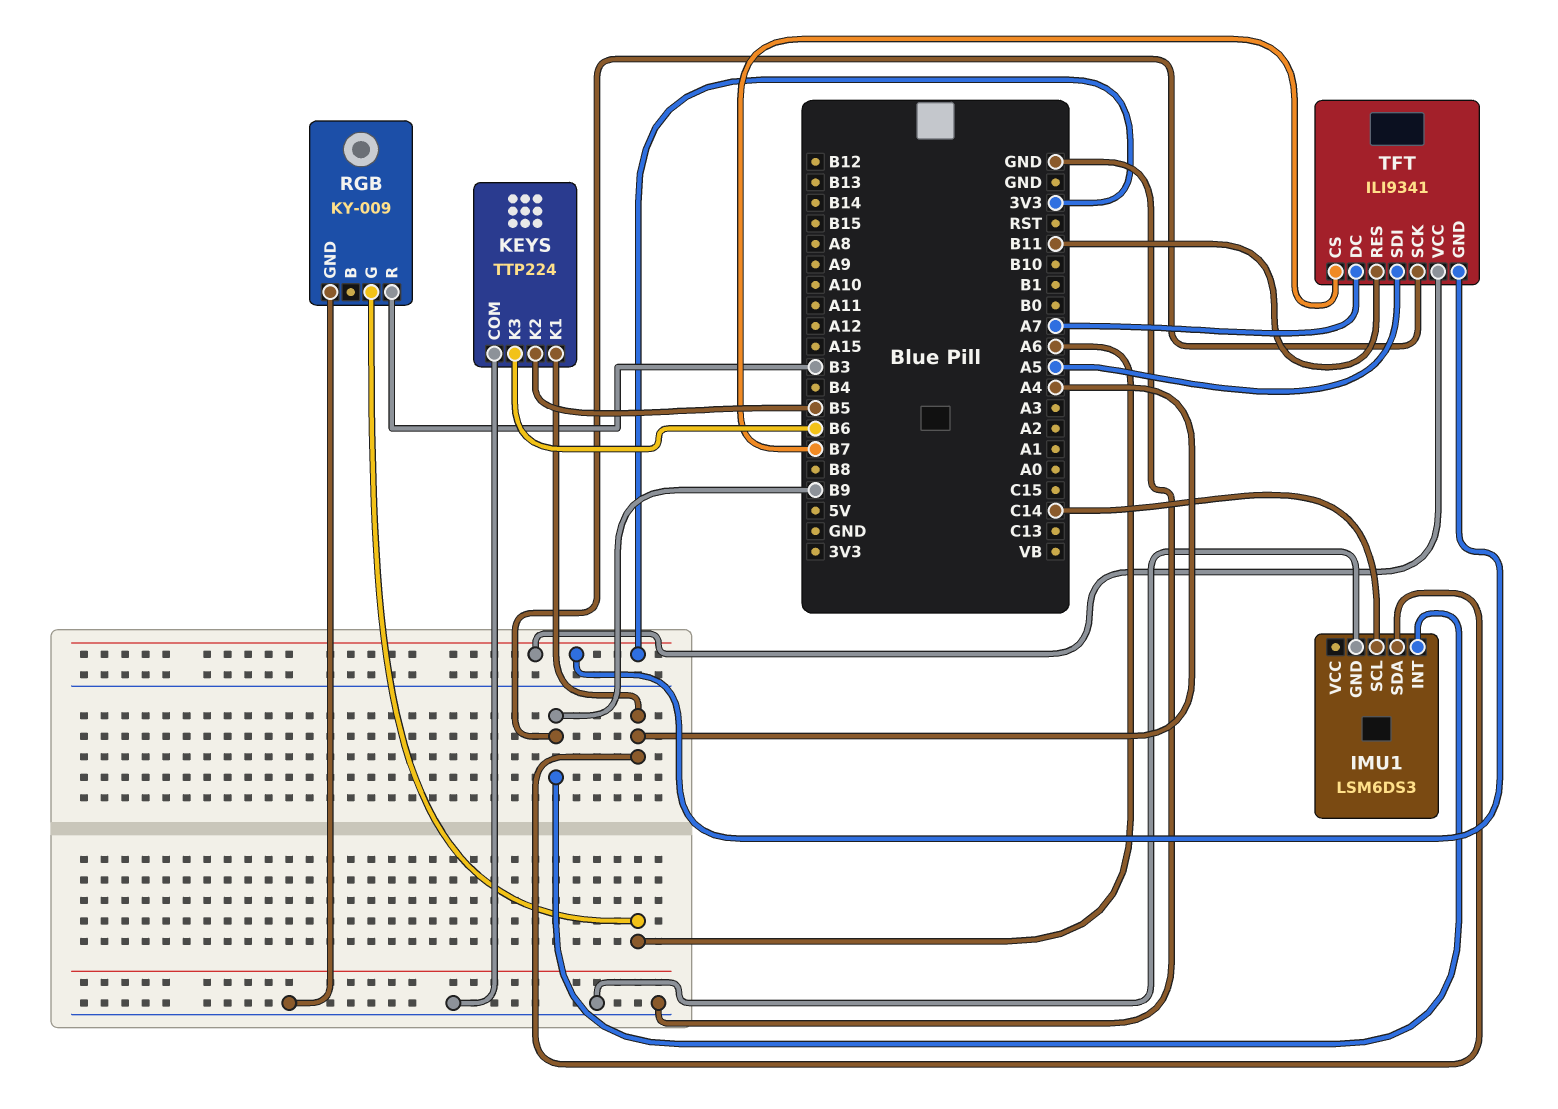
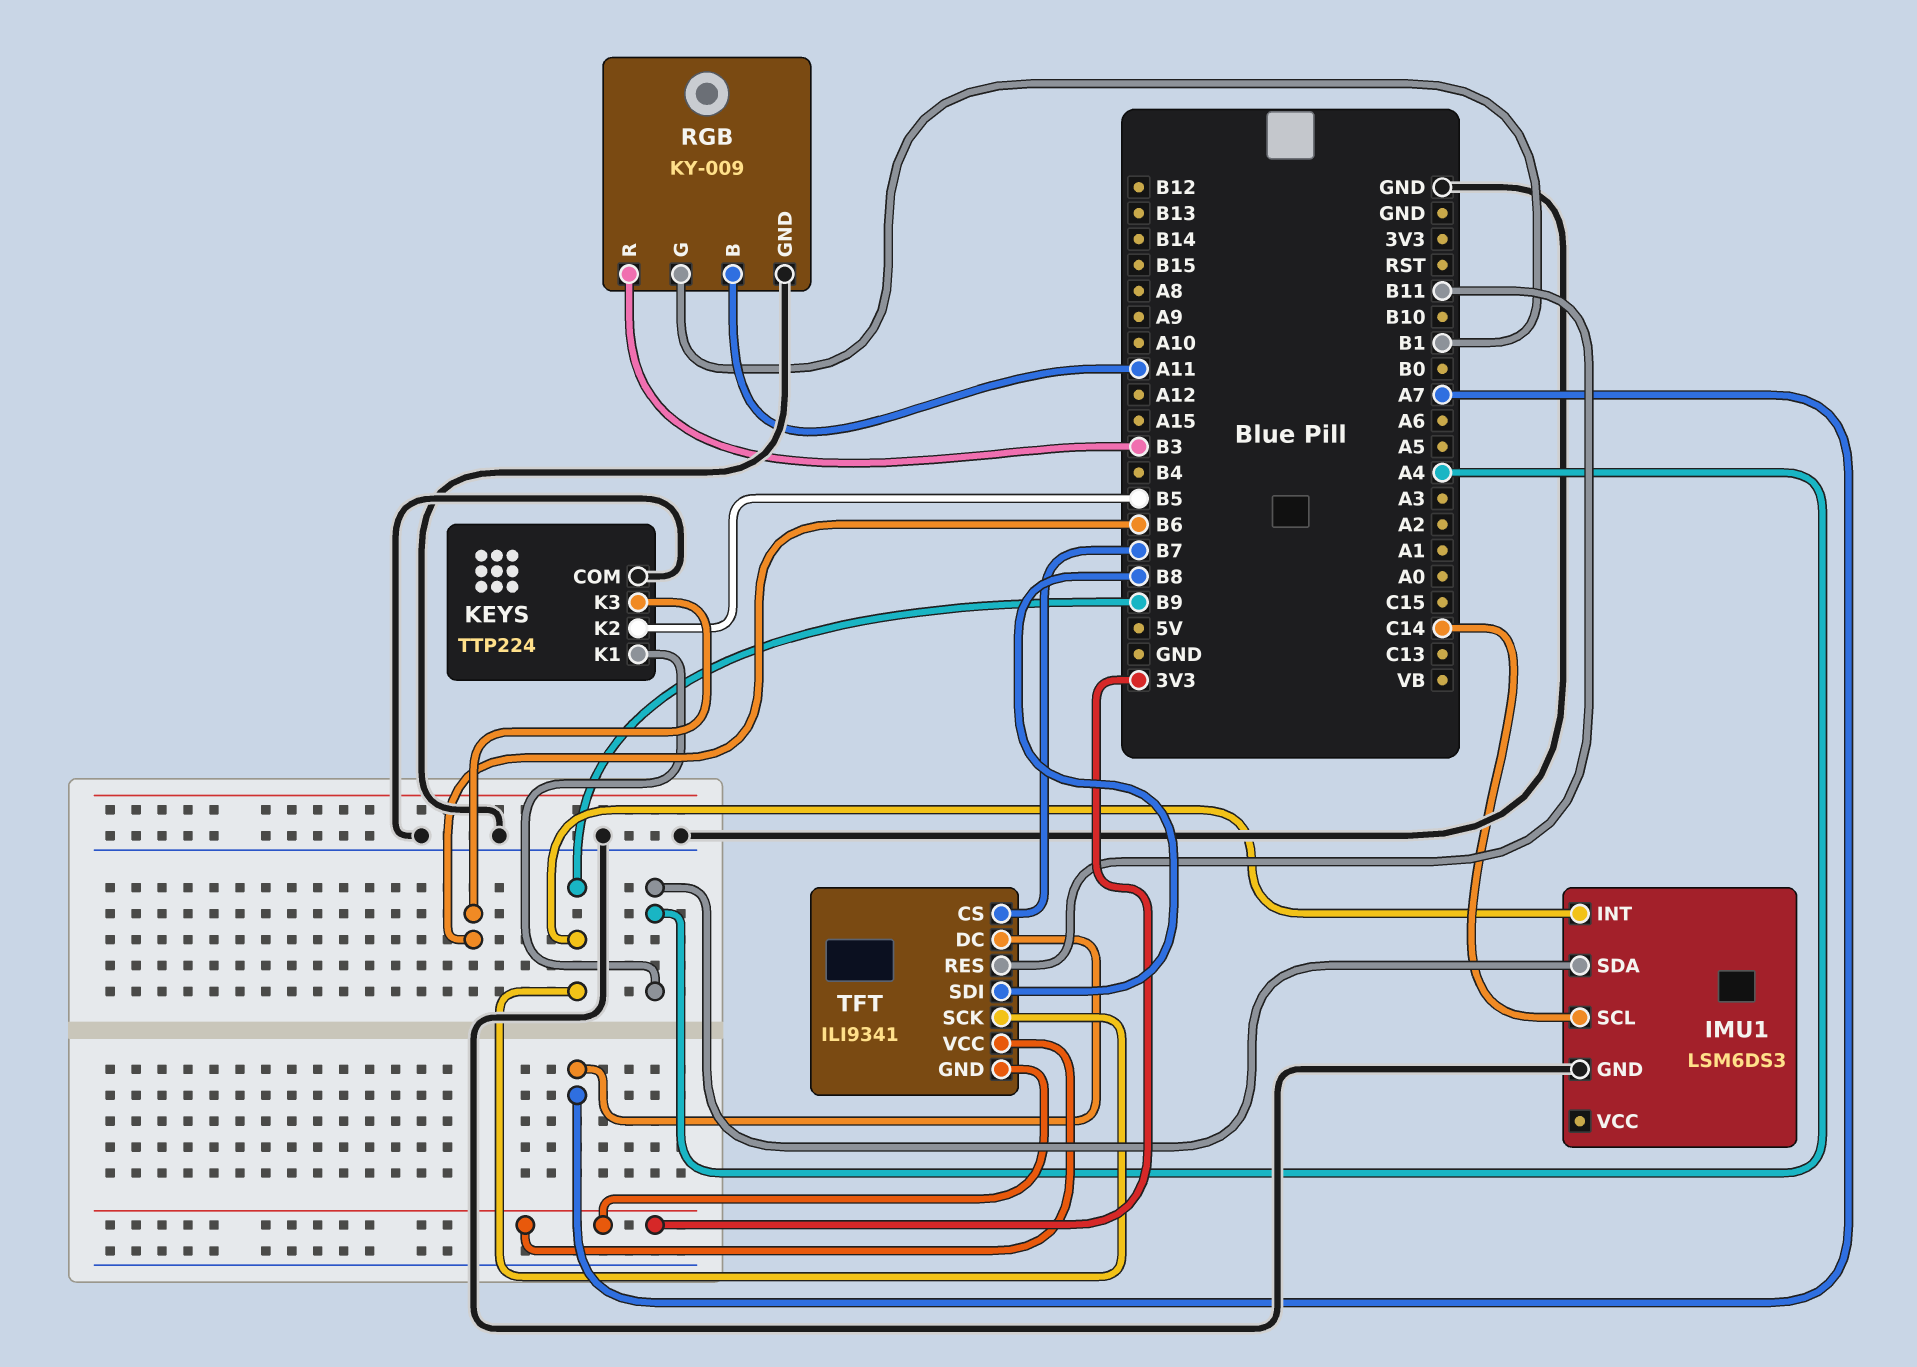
RGB pin B: none -> A11
RGB pin G: A6 -> B1
TFT pin SDI: A5 -> B8

